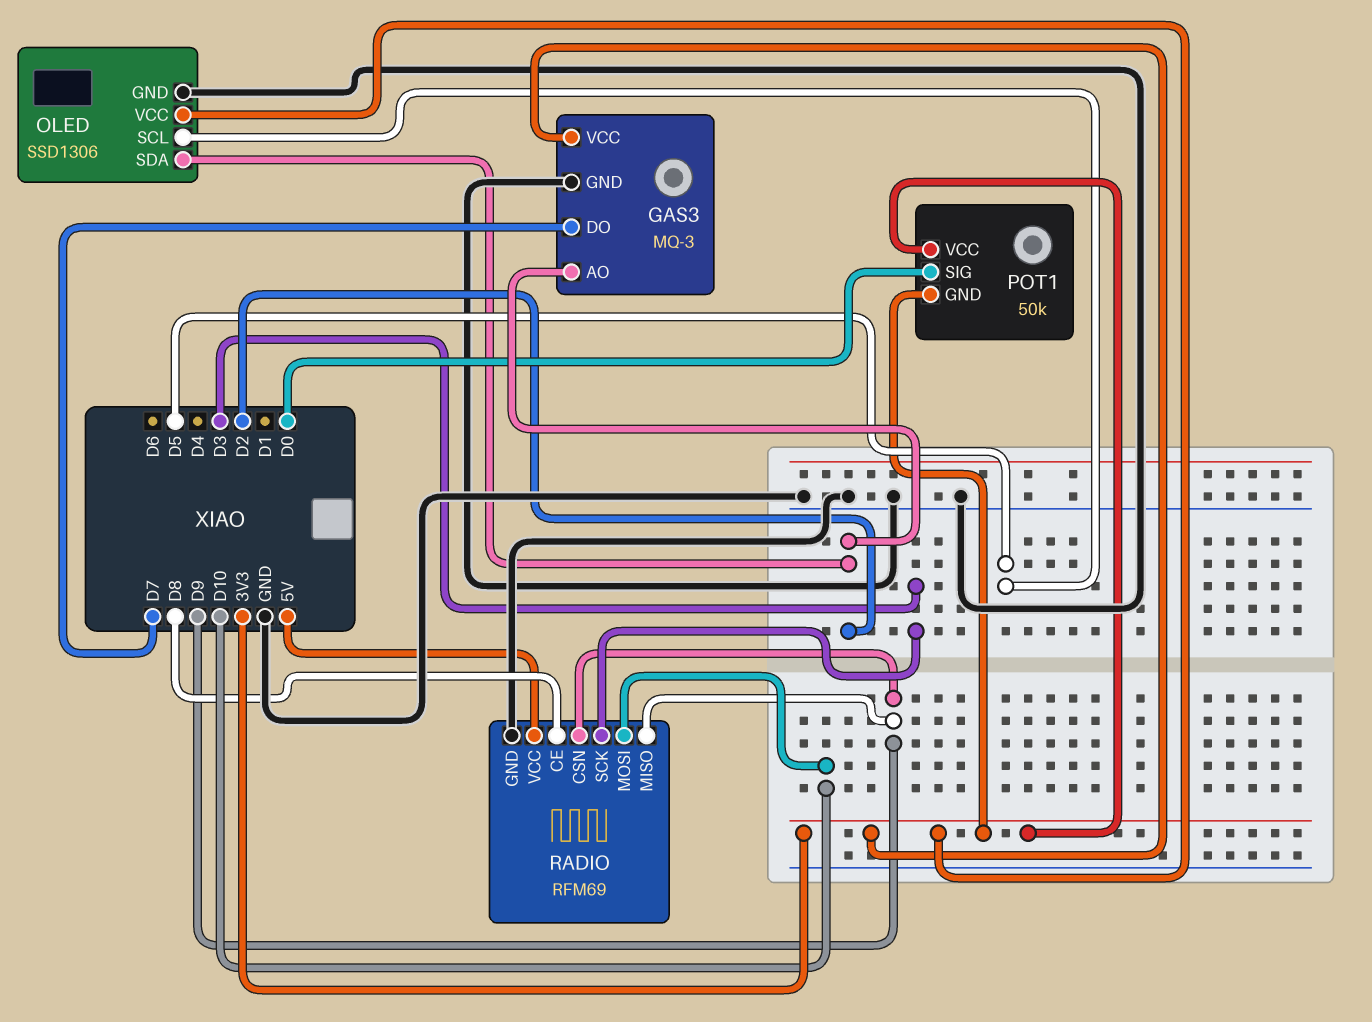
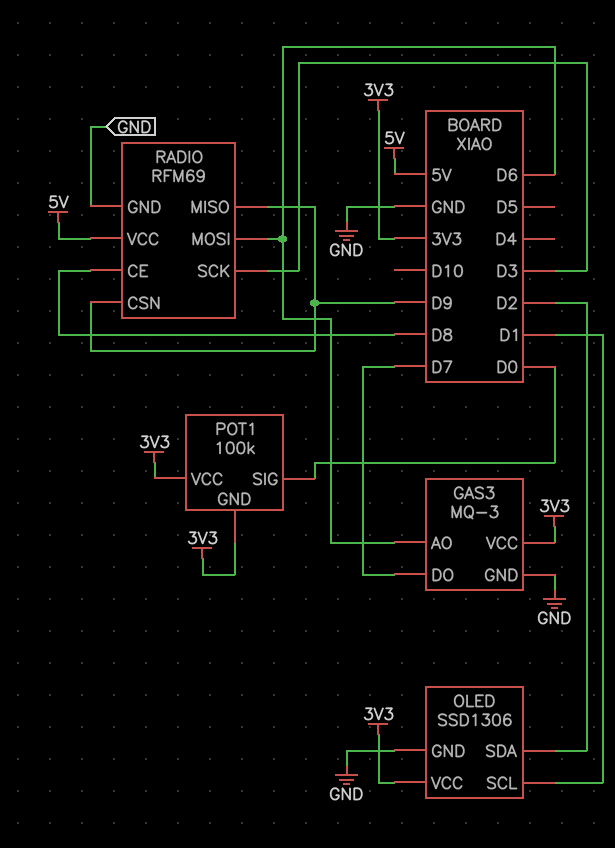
GAS3 pin AO: D2 -> D6
OLED pin SCL: D5 -> D1
POT1: 50k -> 100k
RADIO pin MOSI: D10 -> D6

